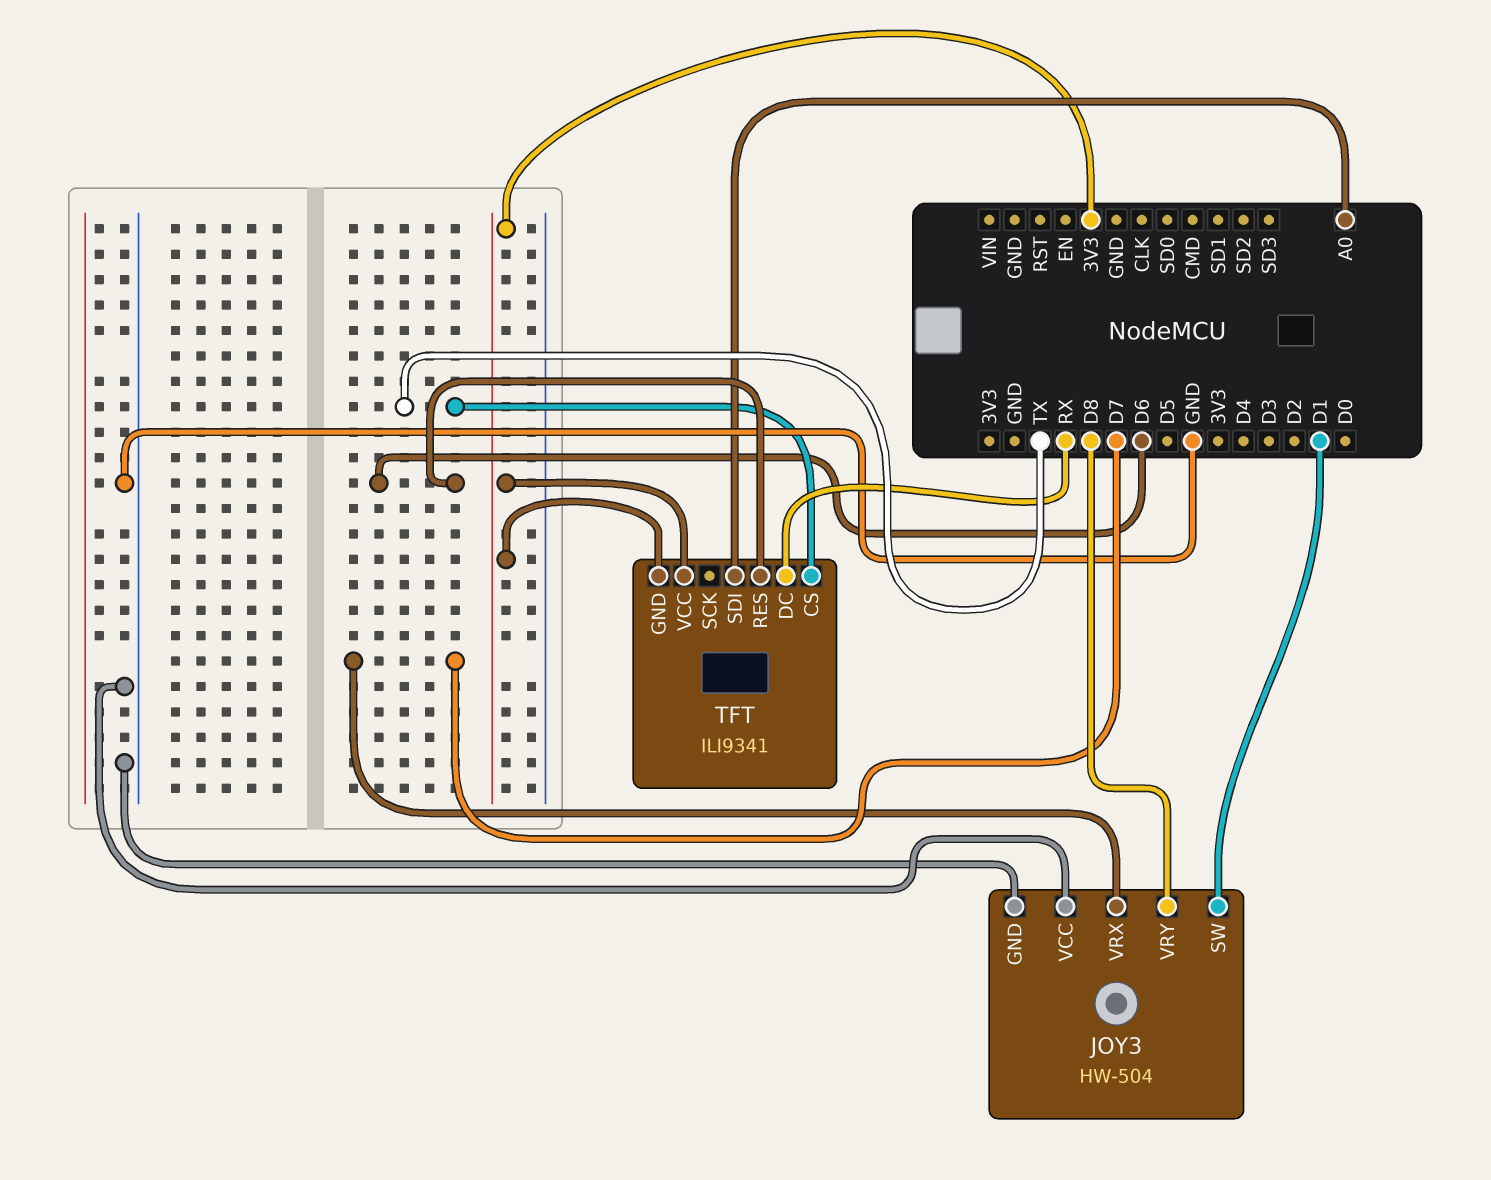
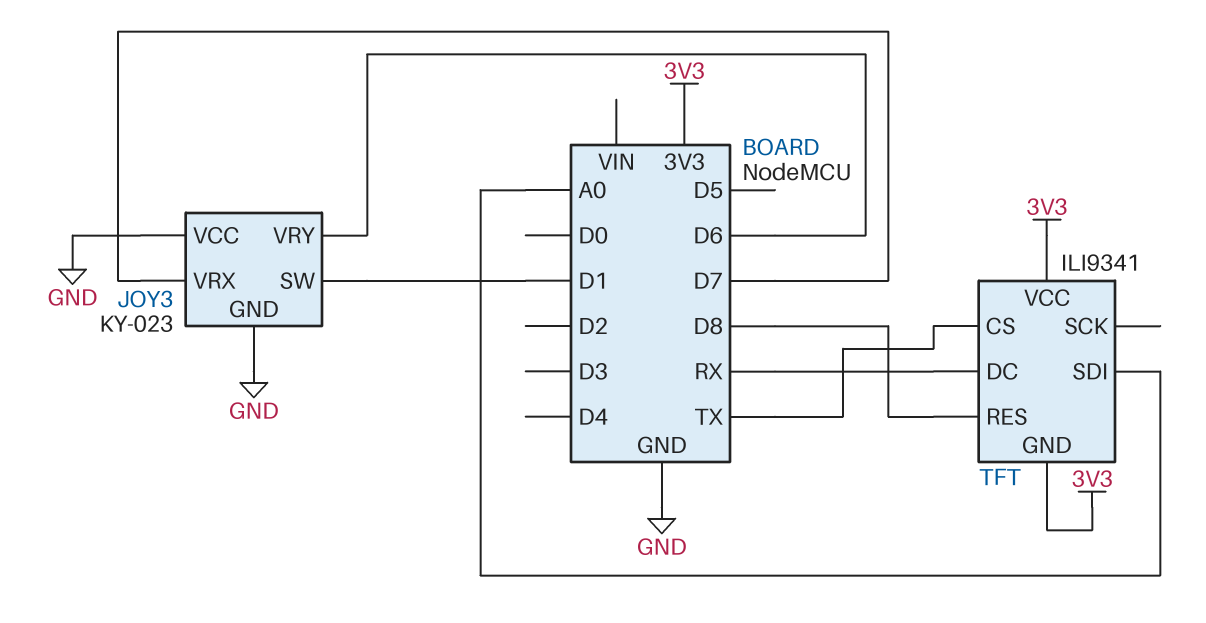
JOY3: HW-504 -> KY-023
JOY3 pin VRY: D8 -> D6
TFT pin RES: D6 -> D8

